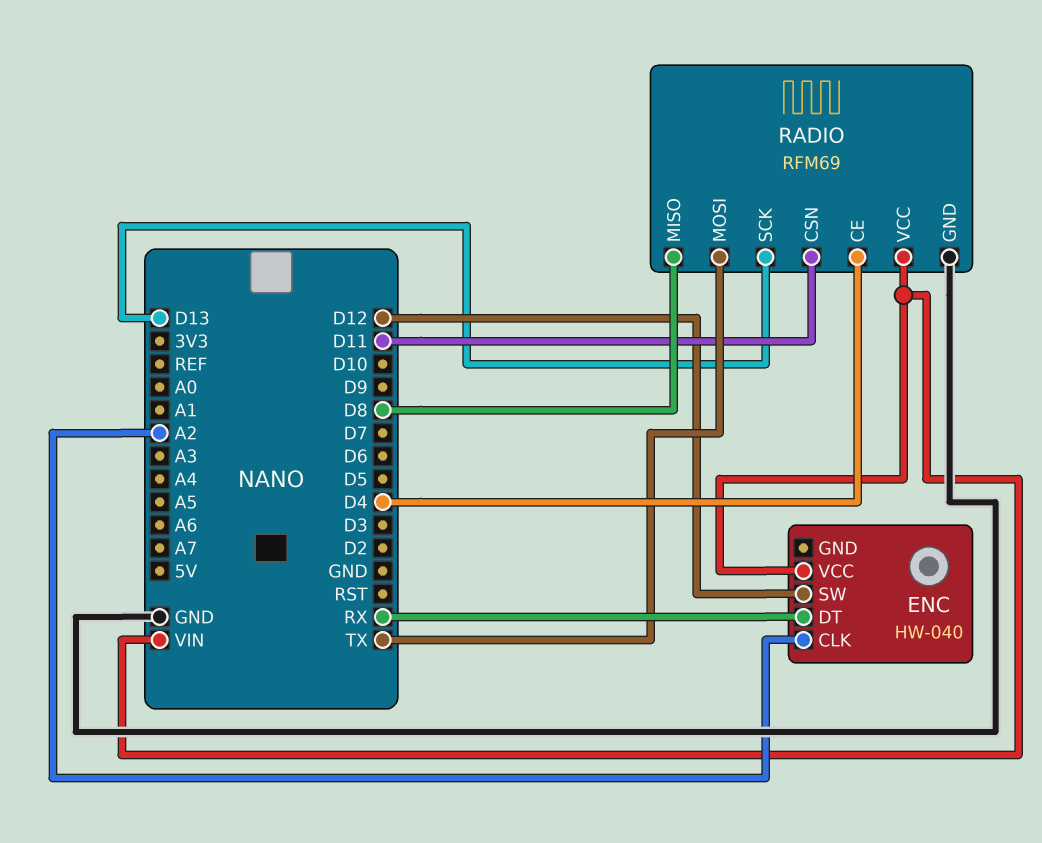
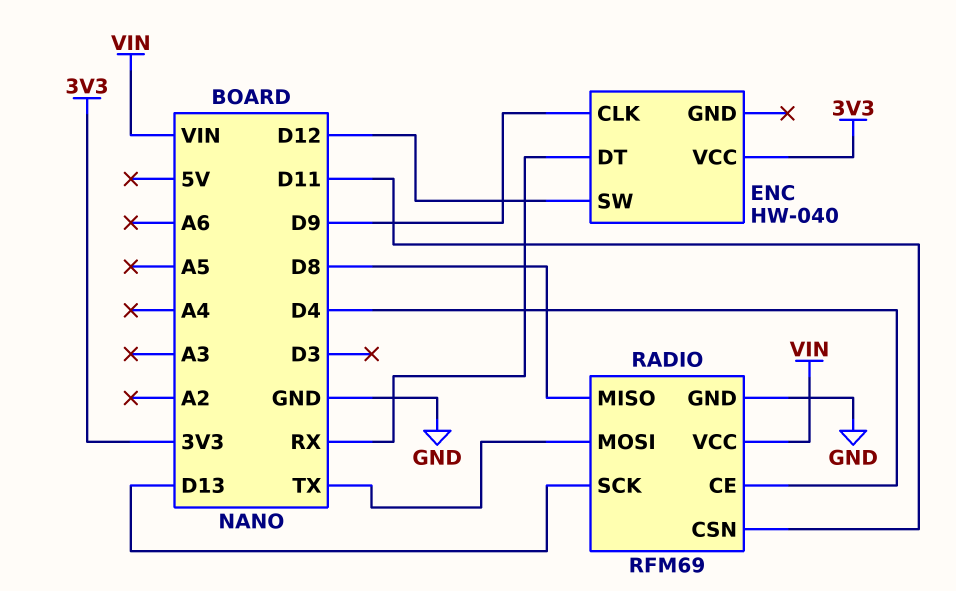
ENC pin CLK: A2 -> D9
ENC pin VCC: VIN -> 3V3

